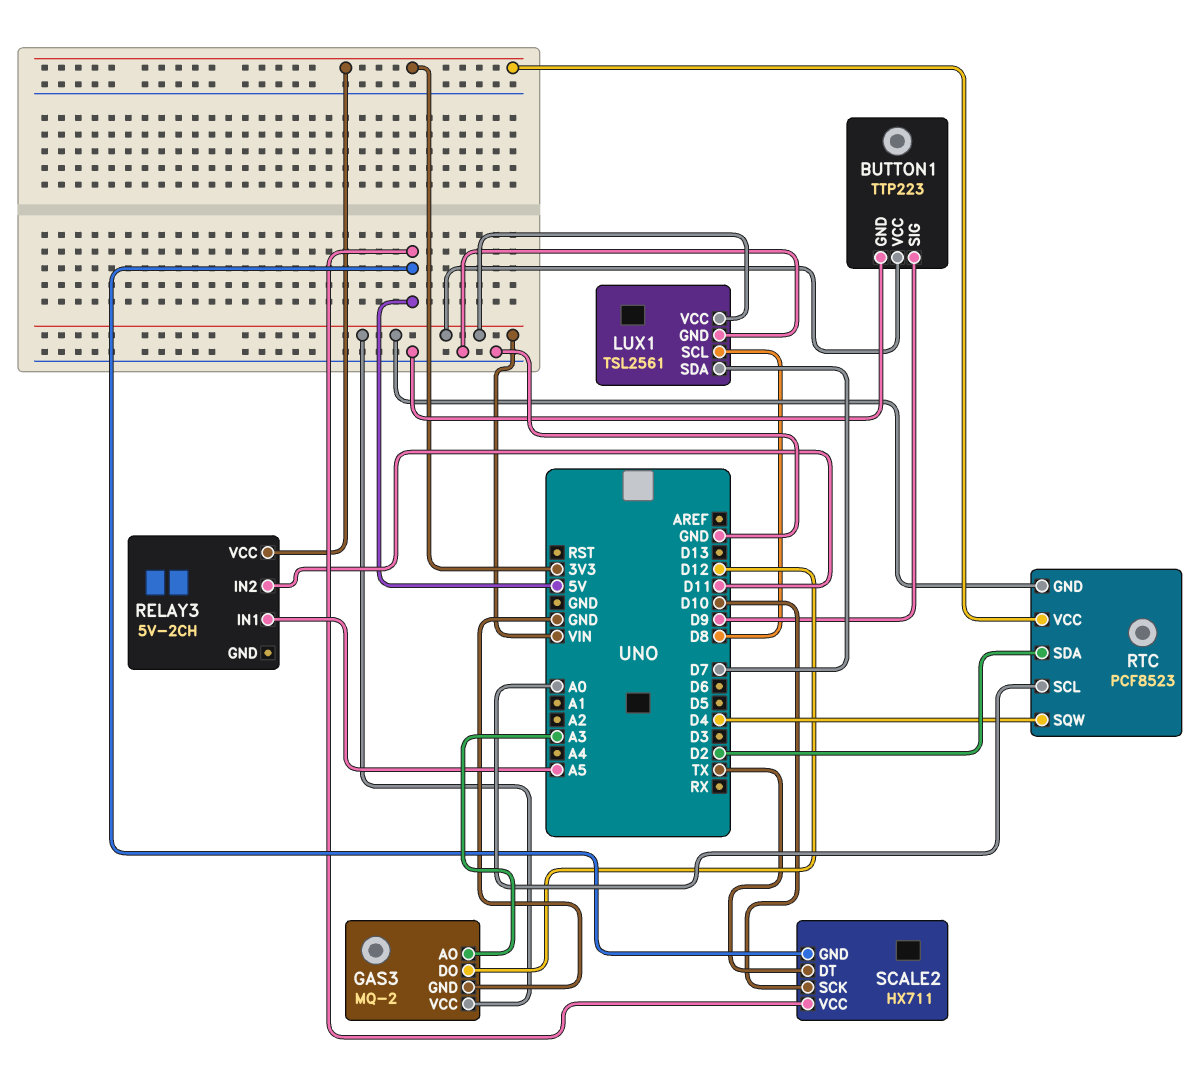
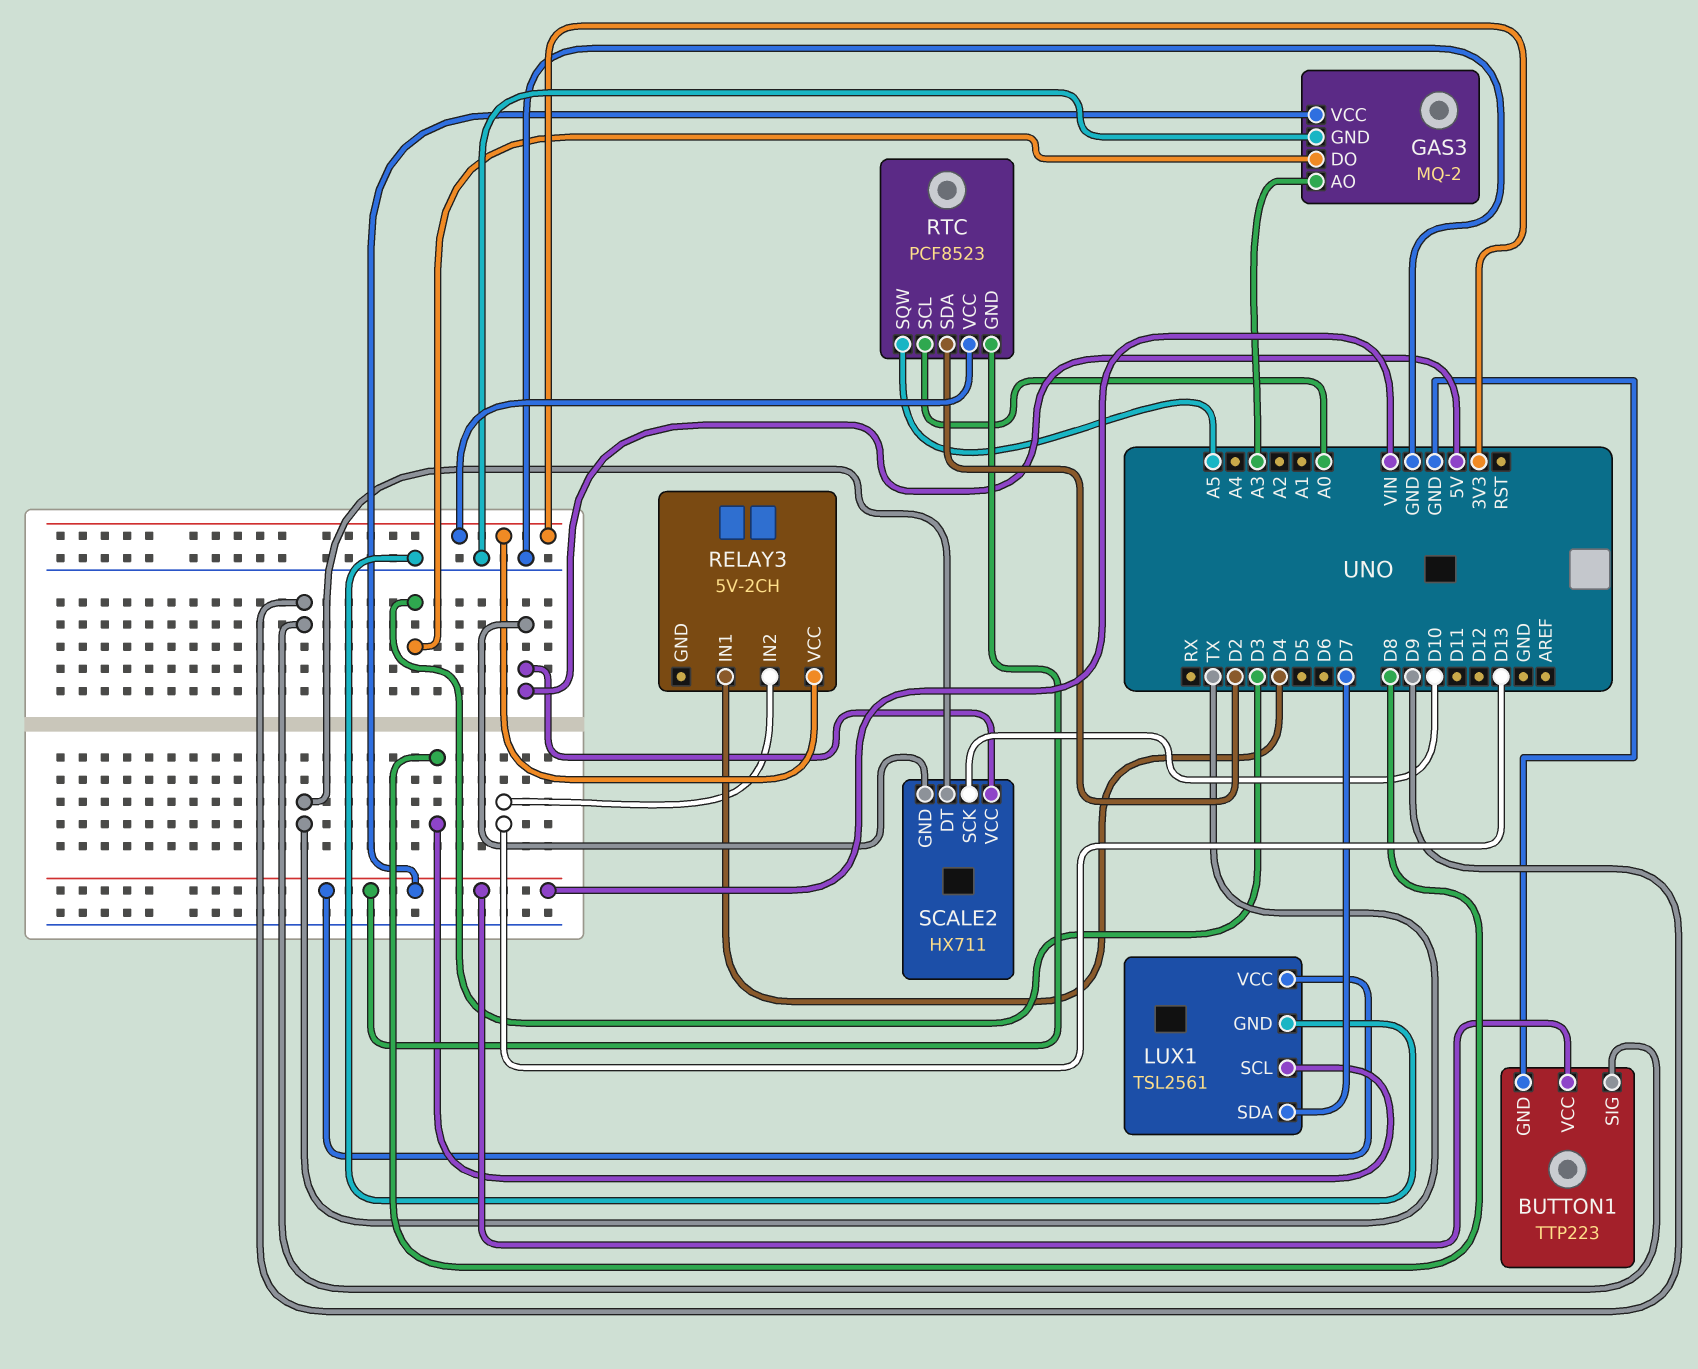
GAS3 pin DO: D12 -> D3
RELAY3 pin IN1: A5 -> D4
RELAY3 pin IN2: D11 -> D13
RTC pin SQW: D4 -> A5

